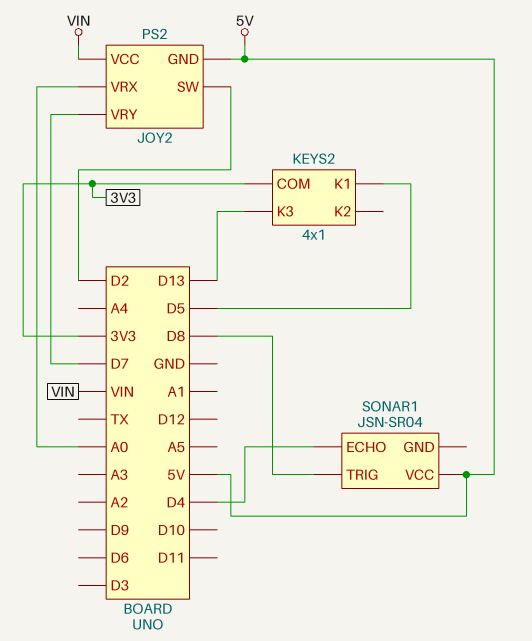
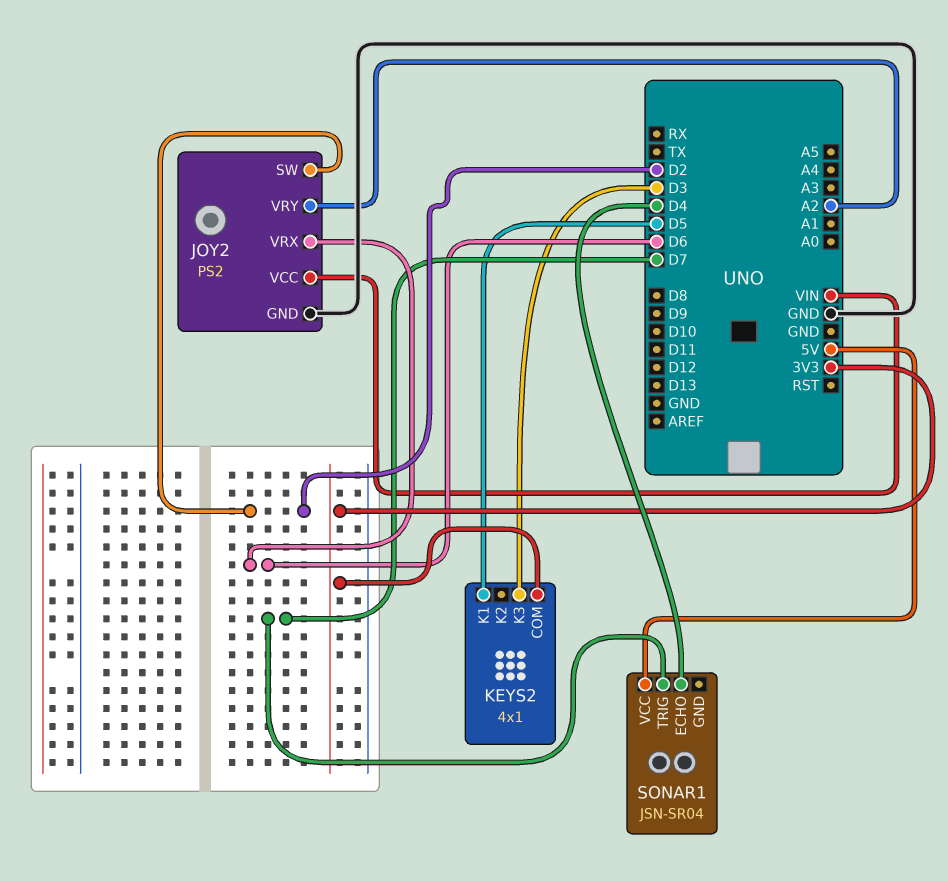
JOY2 pin GND: 5V -> GND
JOY2 pin VRX: A0 -> D6
JOY2 pin VRY: D7 -> A2
KEYS2 pin K3: D13 -> D3
SONAR1 pin TRIG: D8 -> D7

